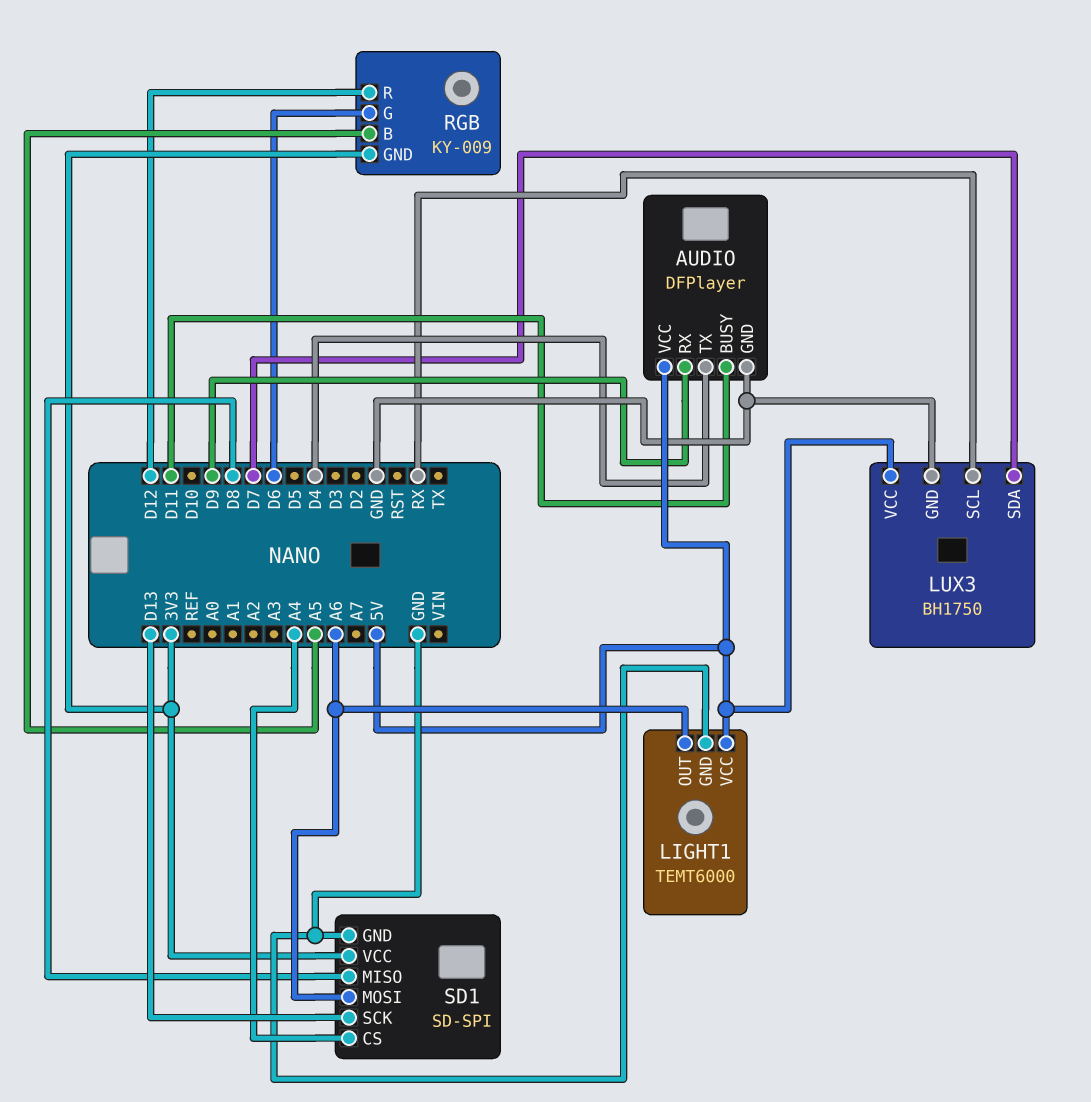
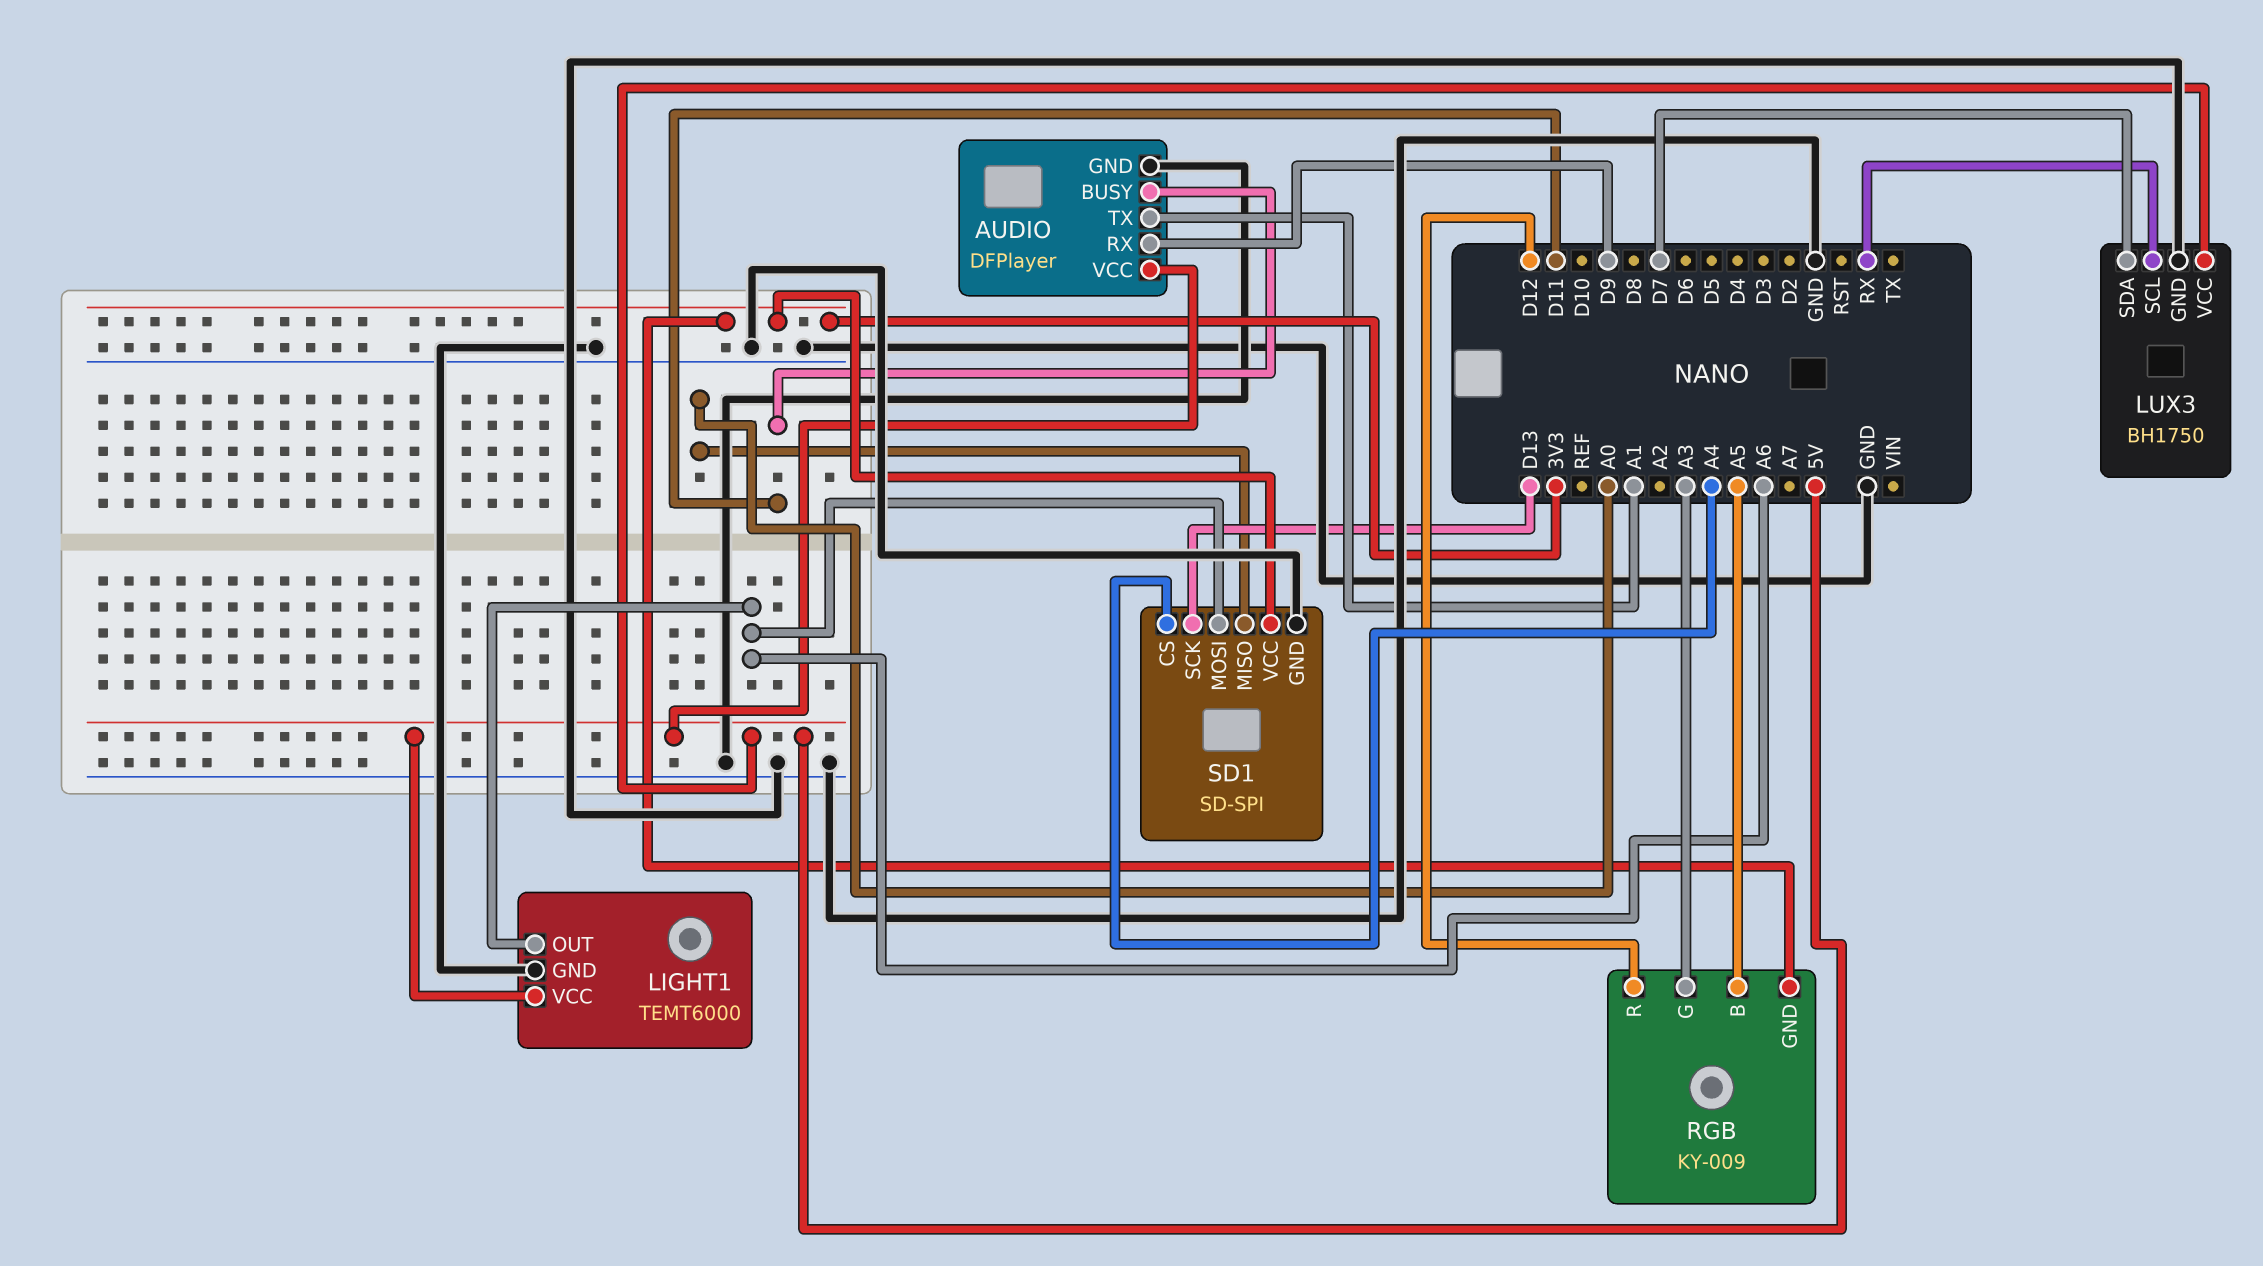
AUDIO pin TX: D4 -> A1
RGB pin G: D6 -> A3
SD1 pin MISO: D8 -> A0

